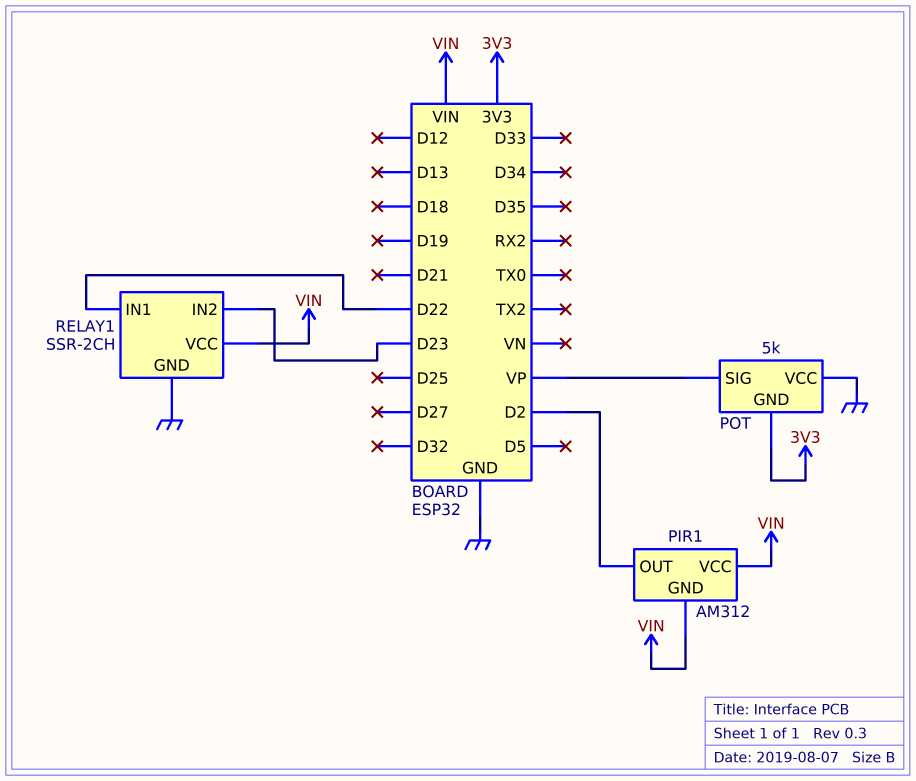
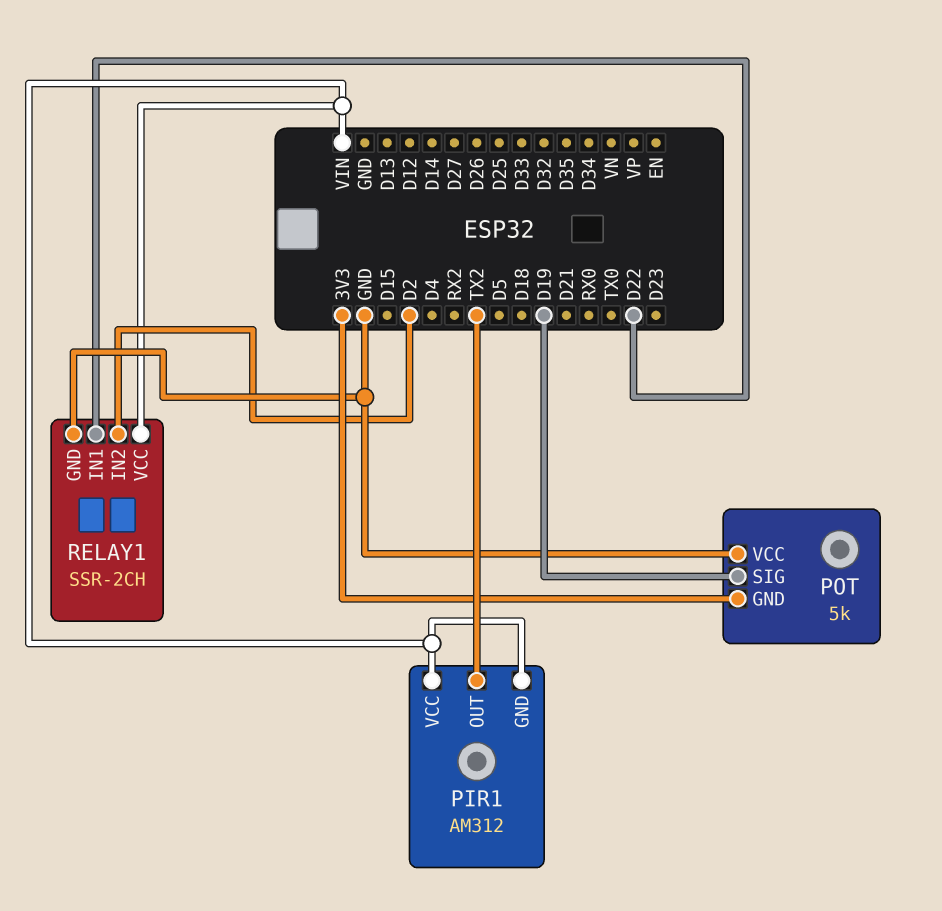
PIR1 pin OUT: D2 -> TX2
POT pin SIG: VP -> D19
RELAY1 pin IN2: D23 -> D2

